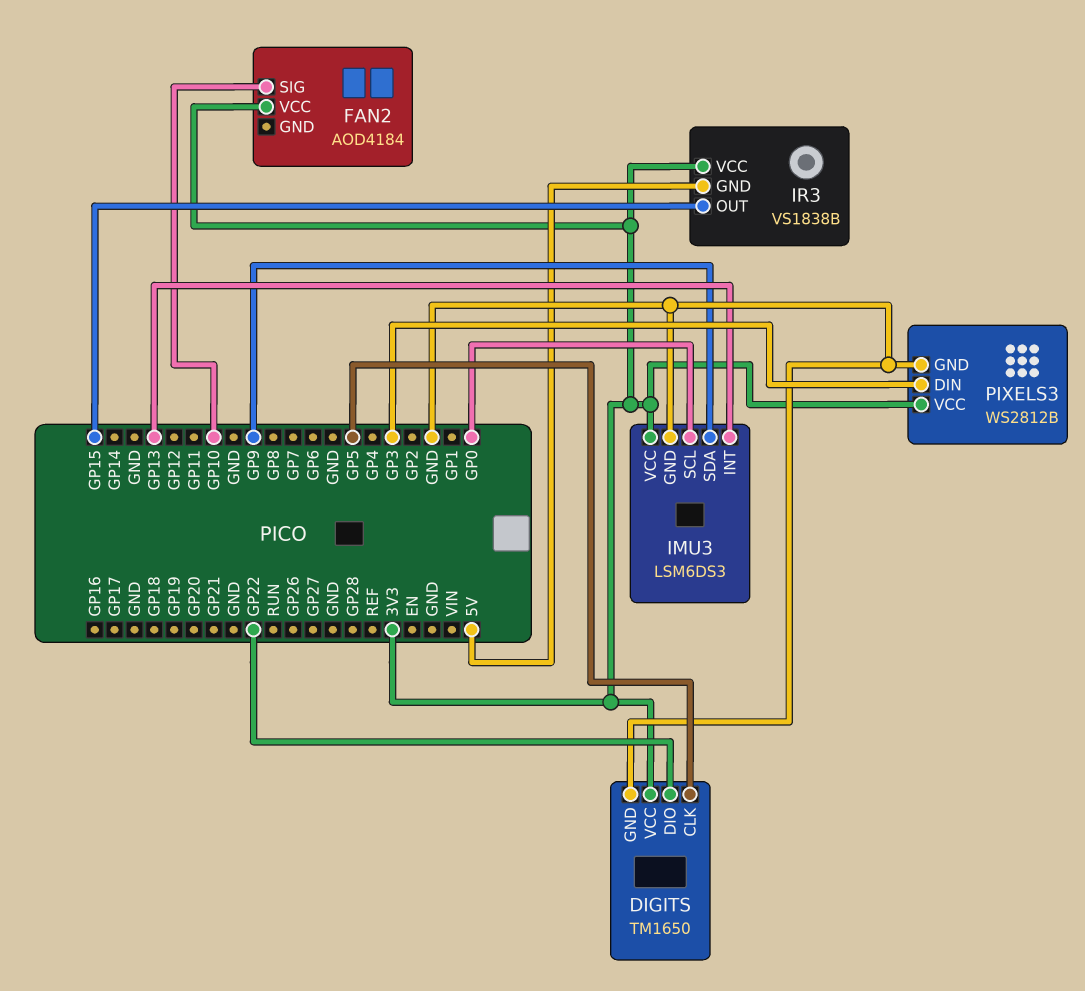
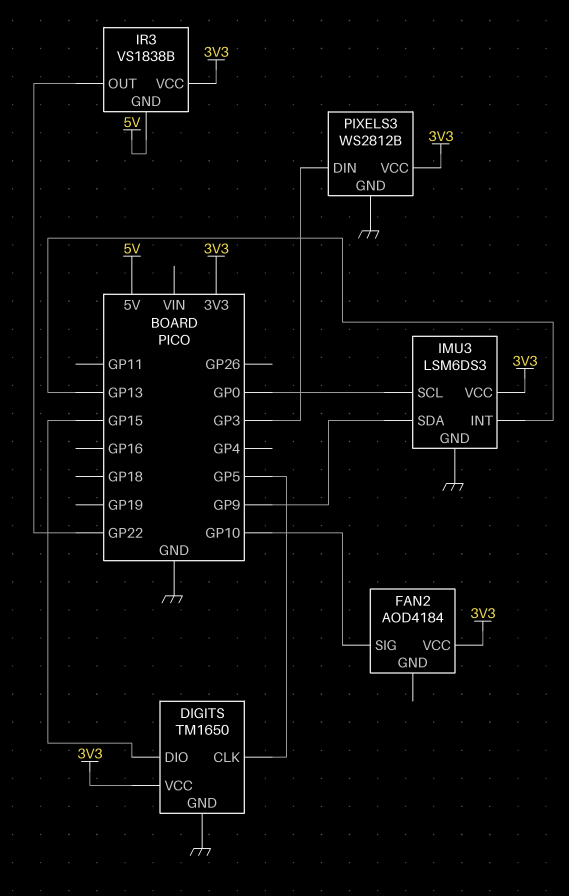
DIGITS pin DIO: GP22 -> GP15
IR3 pin OUT: GP15 -> GP22

